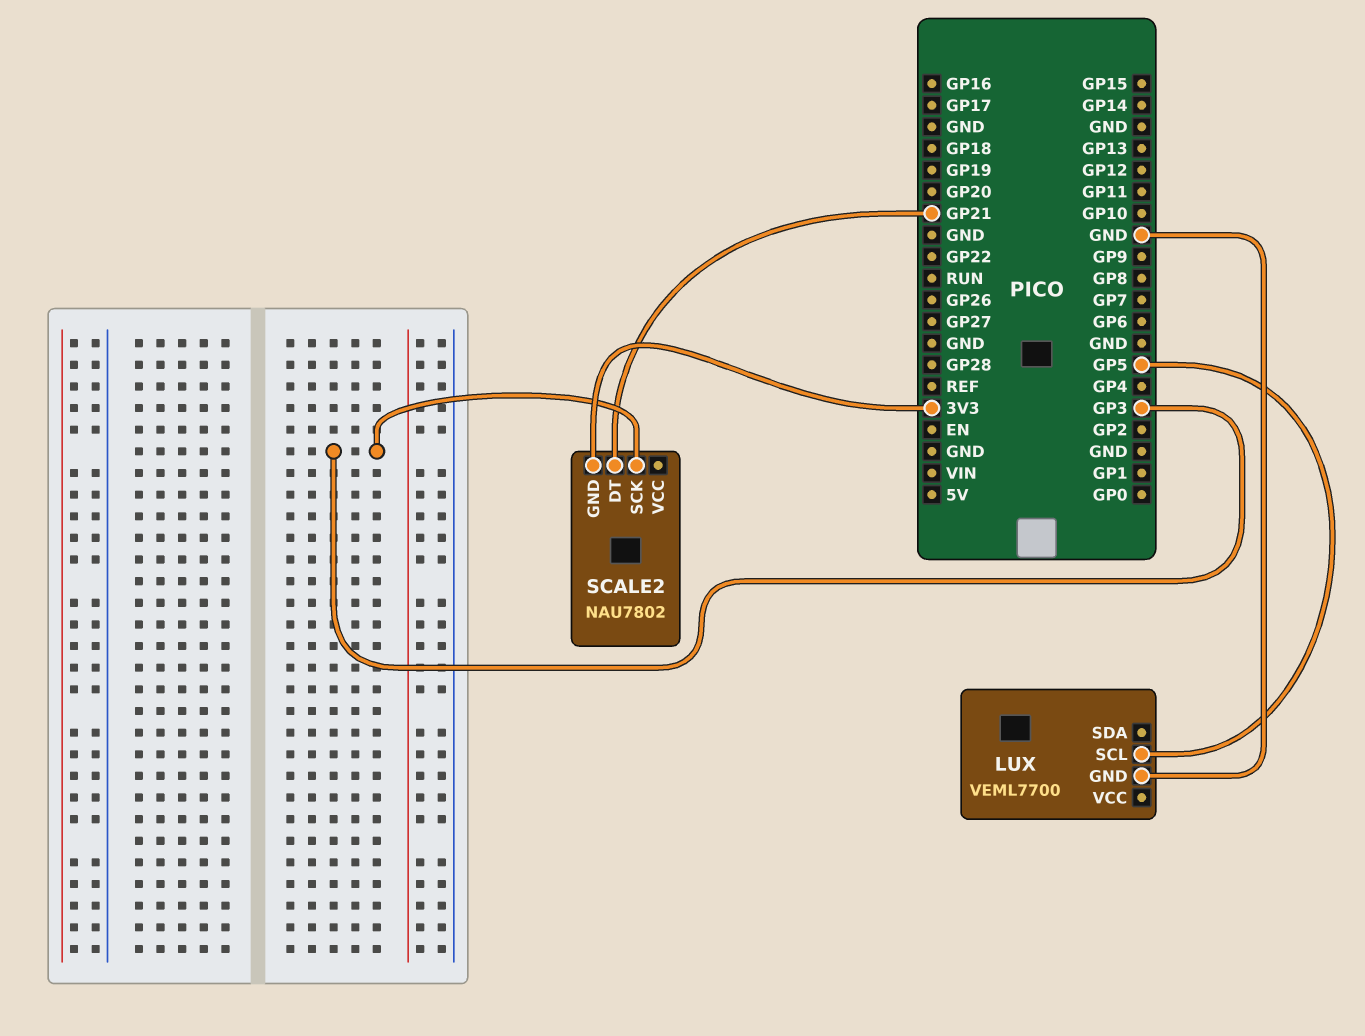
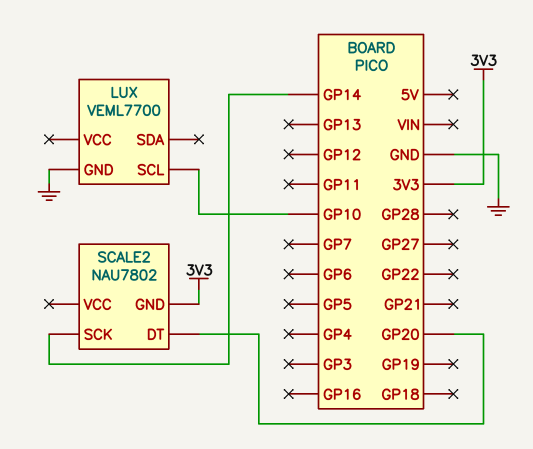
LUX pin SCL: GP5 -> GP10
SCALE2 pin DT: GP21 -> GP20
SCALE2 pin SCK: GP3 -> GP14

